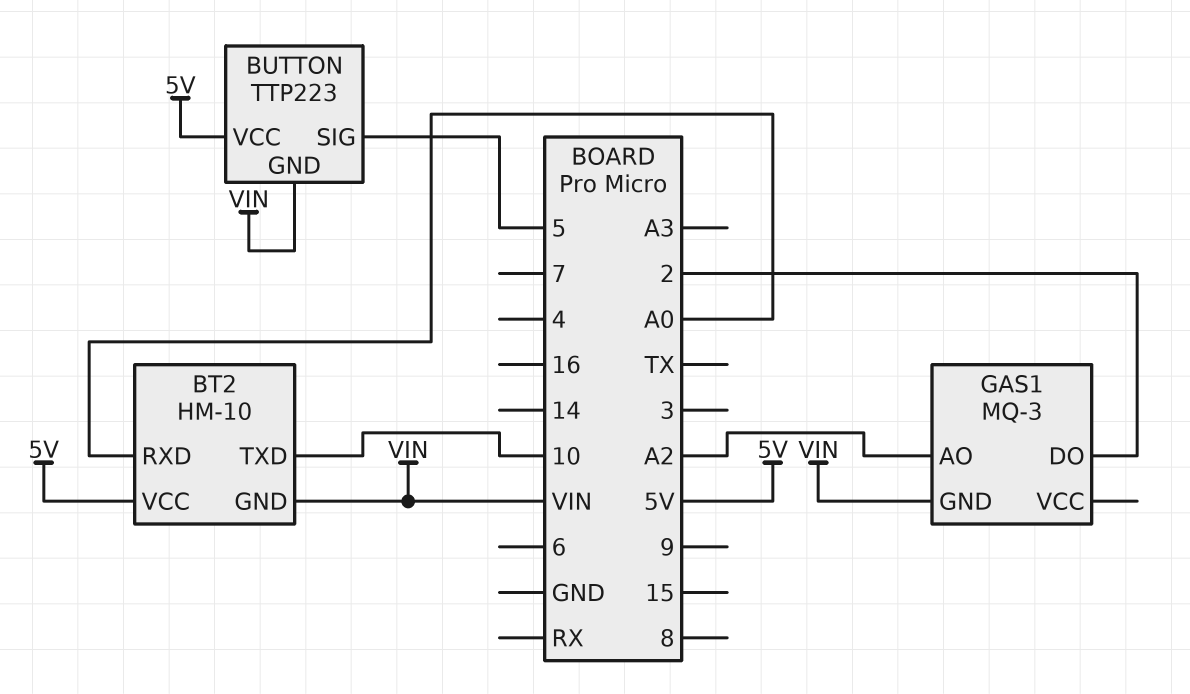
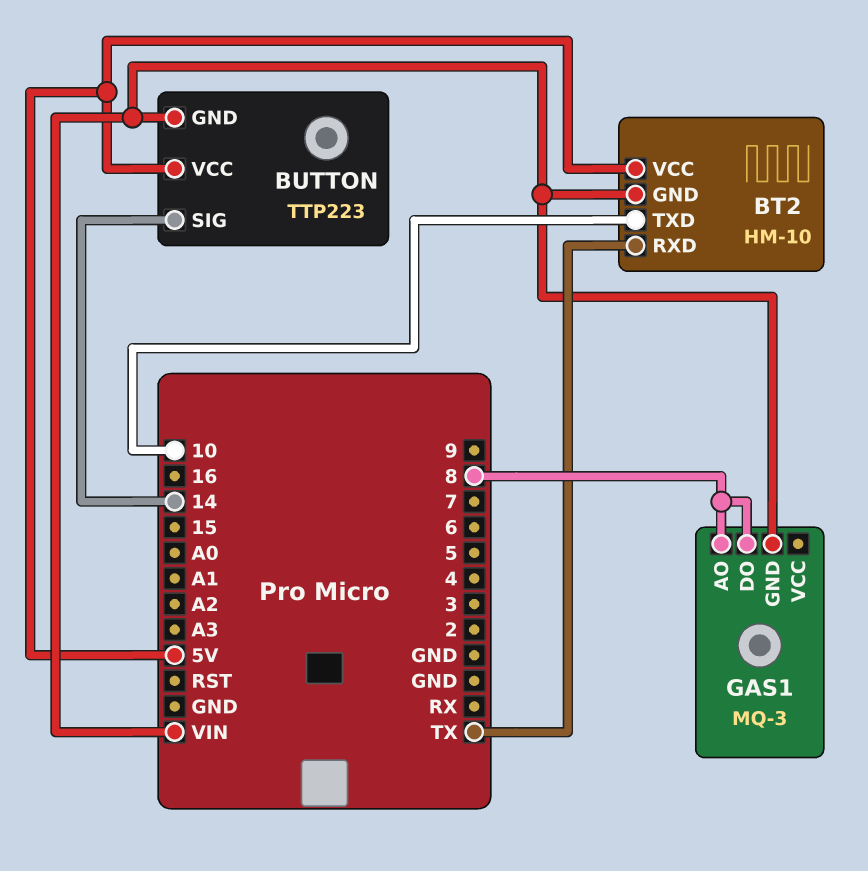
BT2 pin RXD: A0 -> TX
BUTTON pin SIG: 5 -> 14
GAS1 pin AO: A2 -> 8
GAS1 pin DO: 2 -> 8

